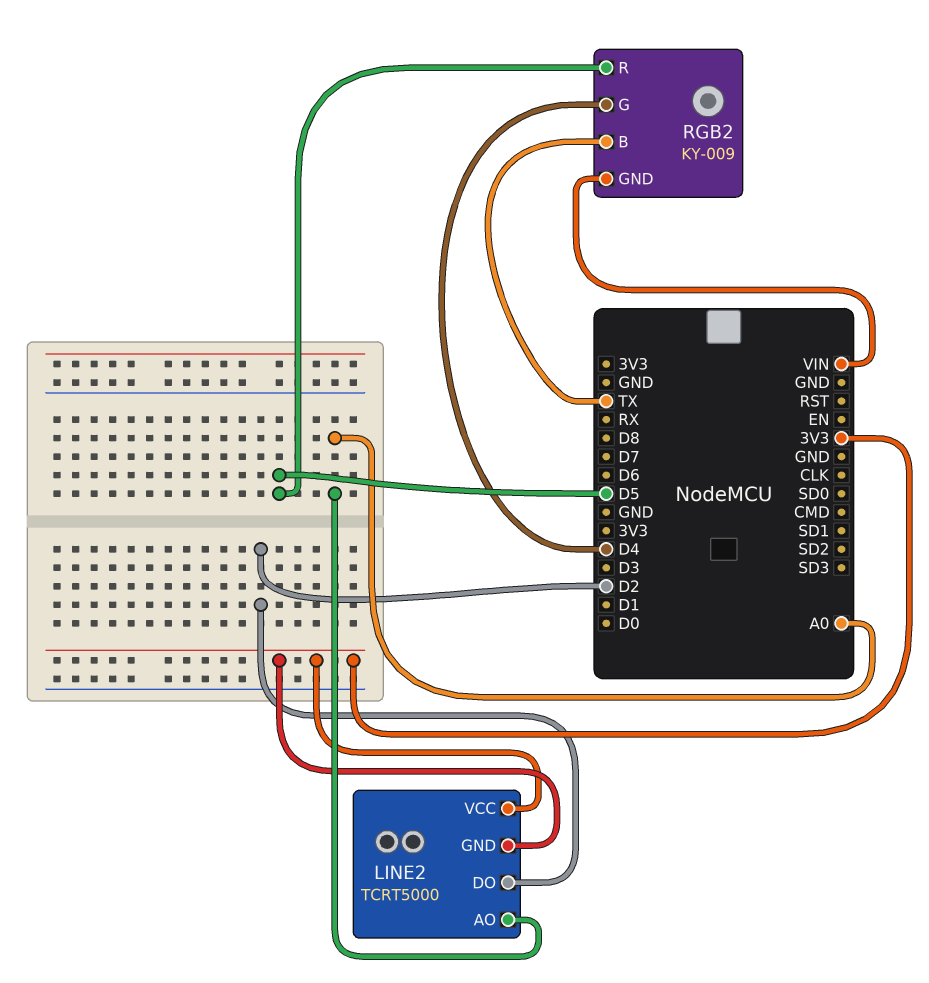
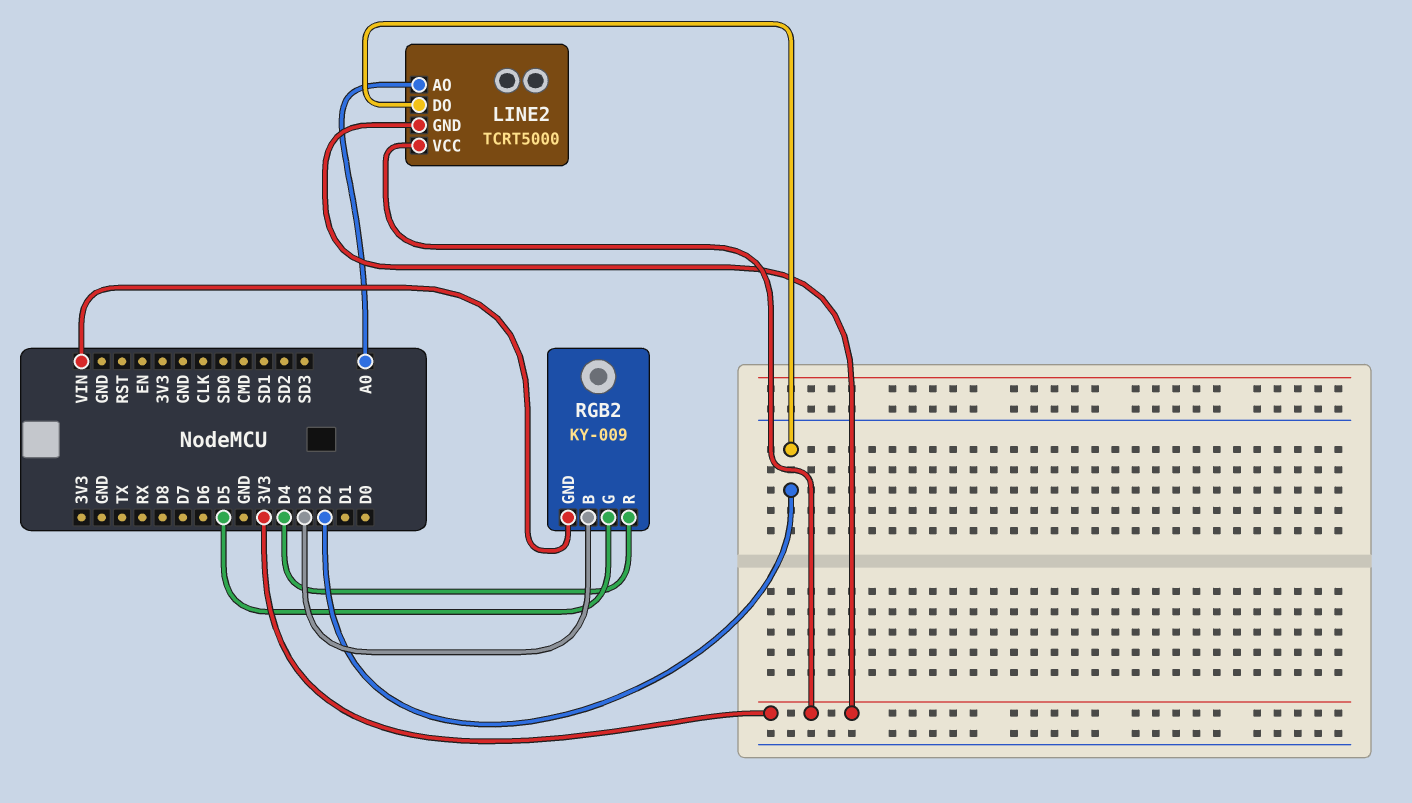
RGB2 pin B: TX -> D3
RGB2 pin G: D4 -> D5
RGB2 pin R: D5 -> D4

